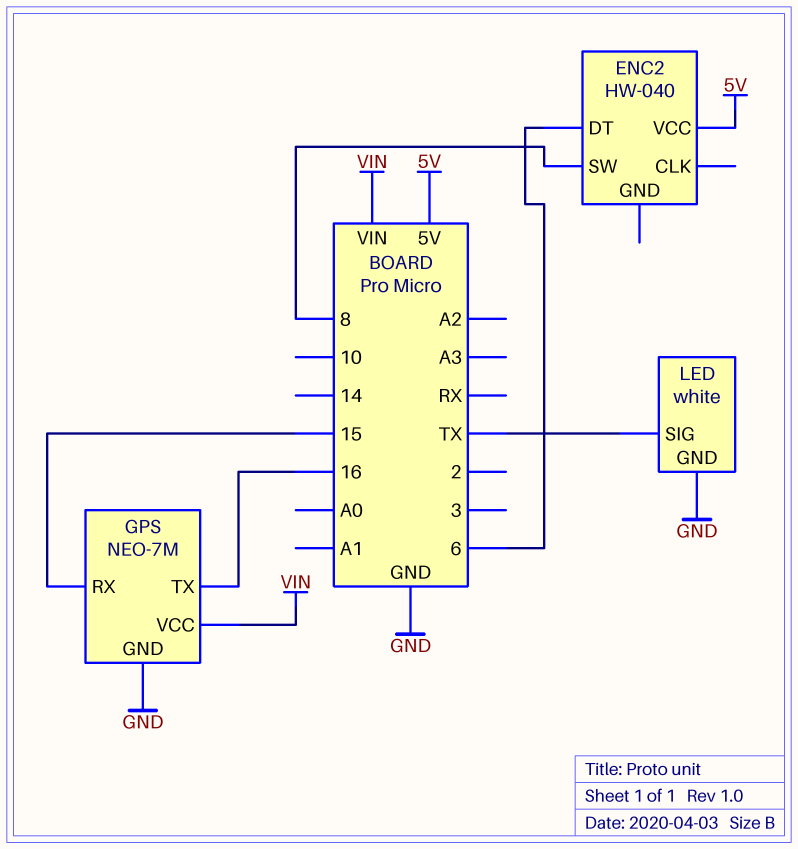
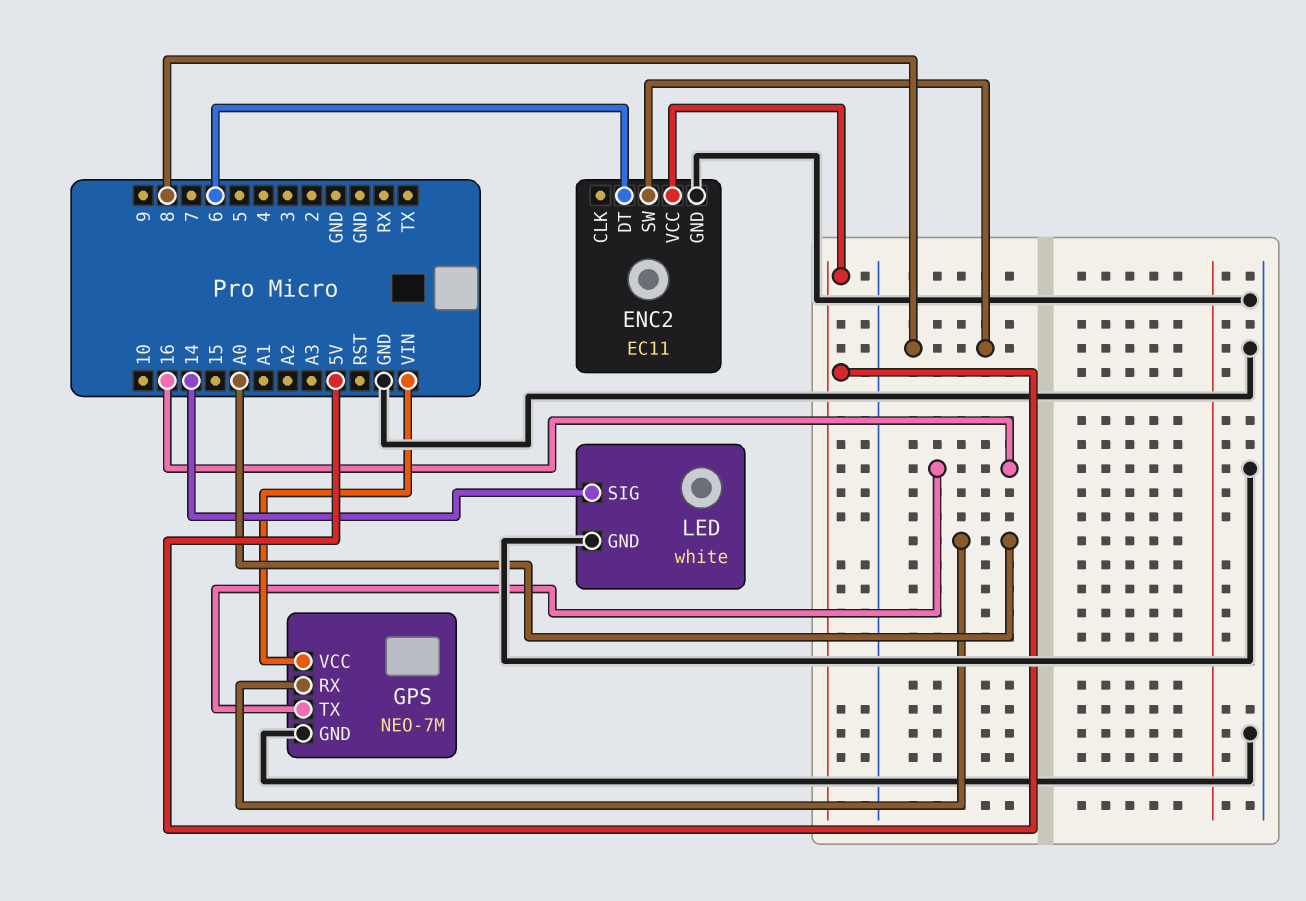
ENC2: HW-040 -> EC11
ENC2 pin GND: none -> GND
GPS pin RX: 15 -> A0
LED pin SIG: TX -> 14

